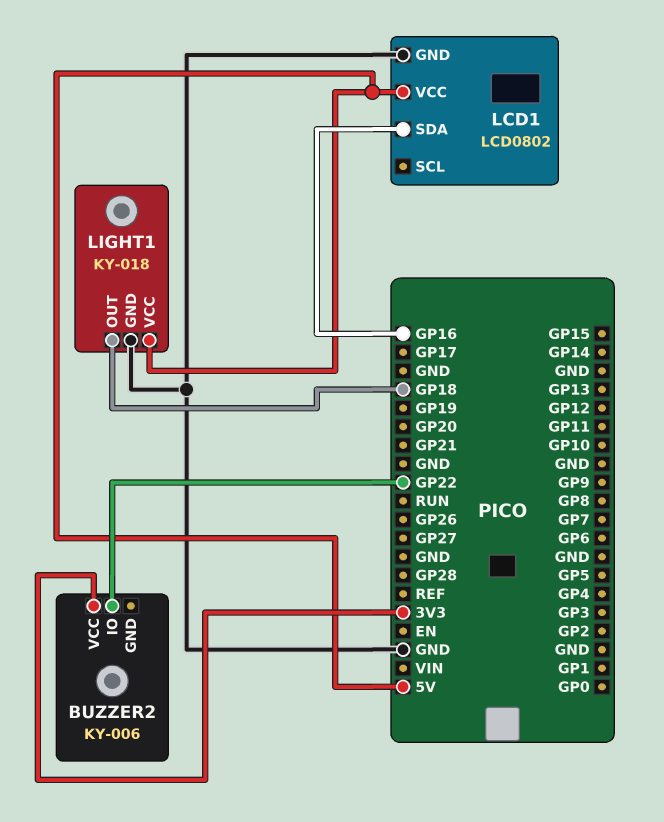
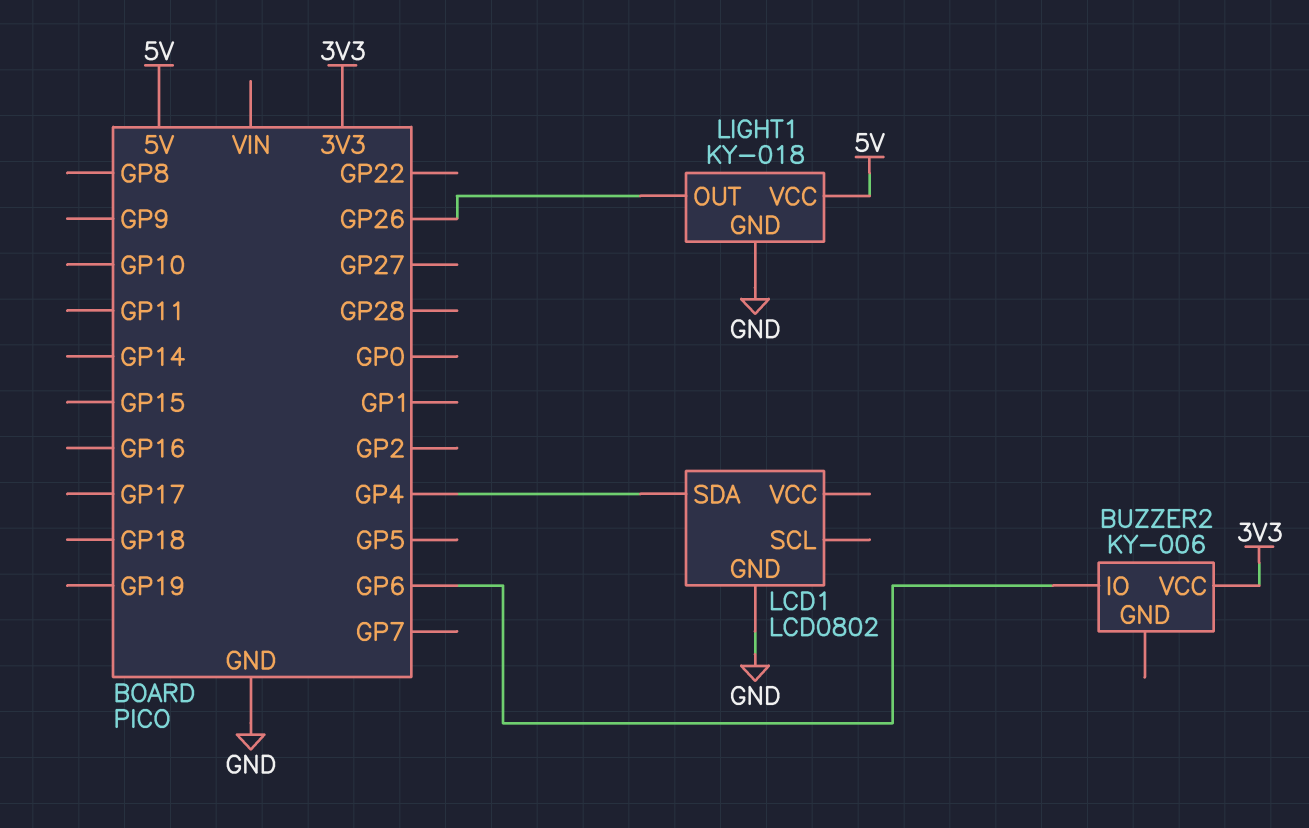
BUZZER2 pin IO: GP22 -> GP6
LCD1 pin SDA: GP16 -> GP4
LCD1 pin VCC: 5V -> none
LIGHT1 pin OUT: GP18 -> GP26

